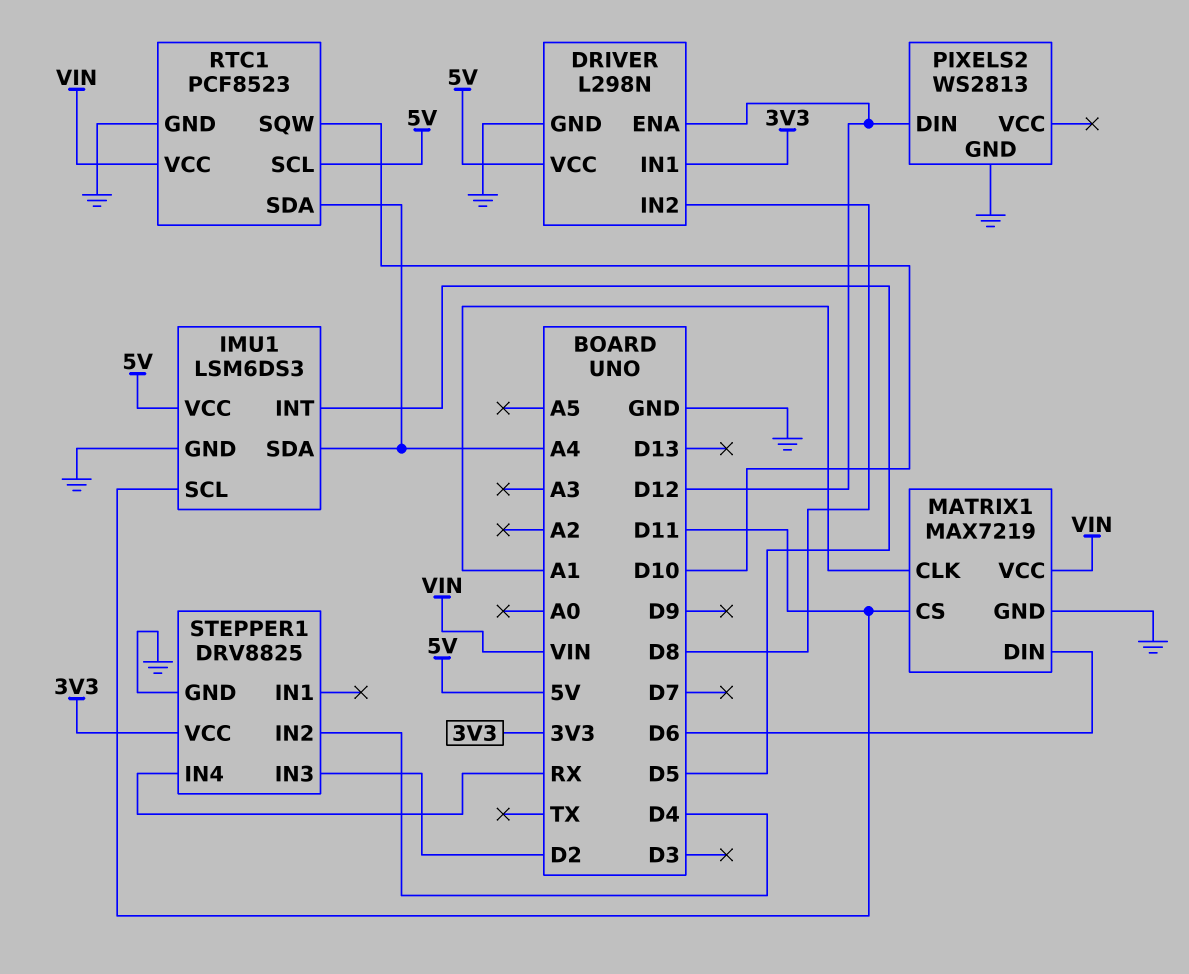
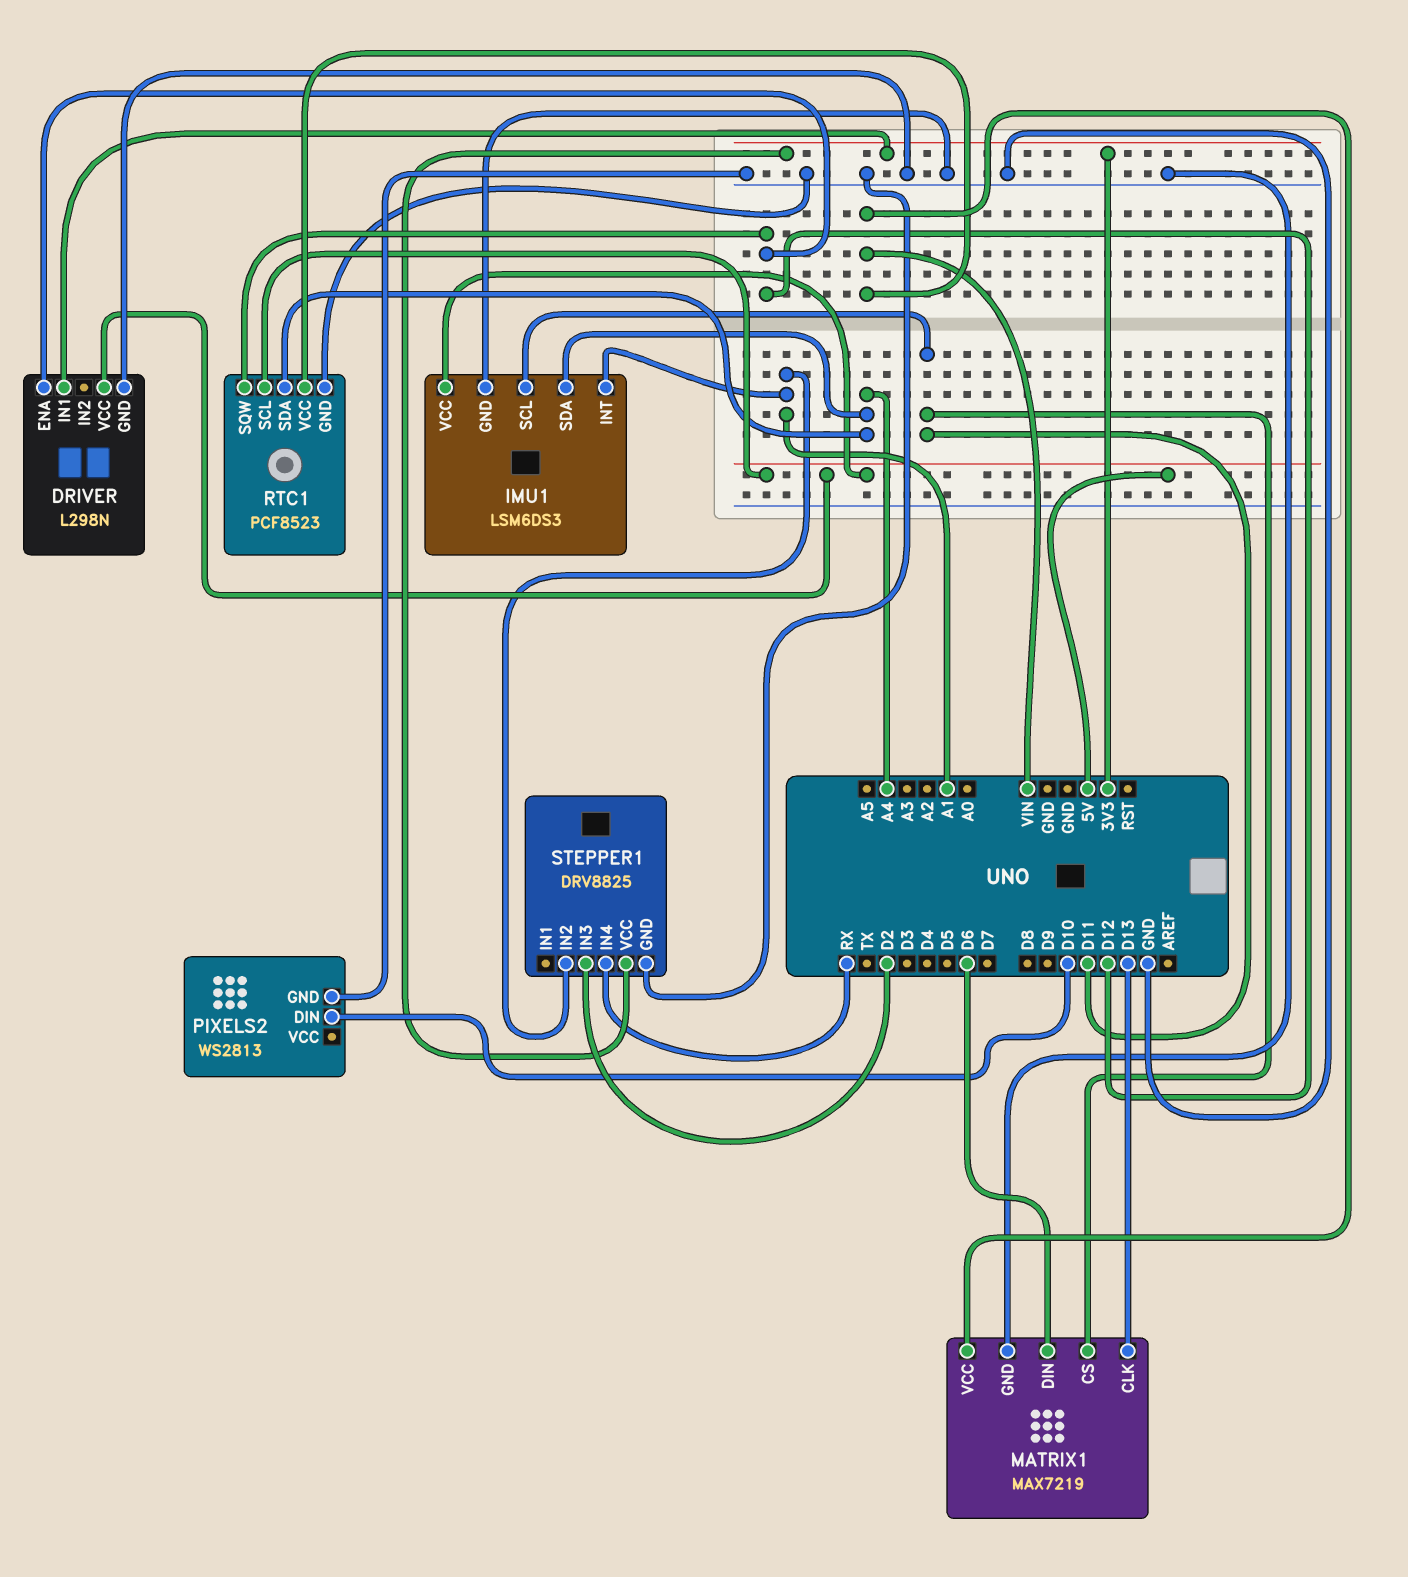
DRIVER pin IN2: D8 -> none
IMU1 pin INT: D5 -> A1
MATRIX1 pin CLK: A1 -> D13
PIXELS2 pin DIN: D12 -> D10
RTC1 pin SQW: D10 -> D12
STEPPER1 pin IN2: D4 -> A1

